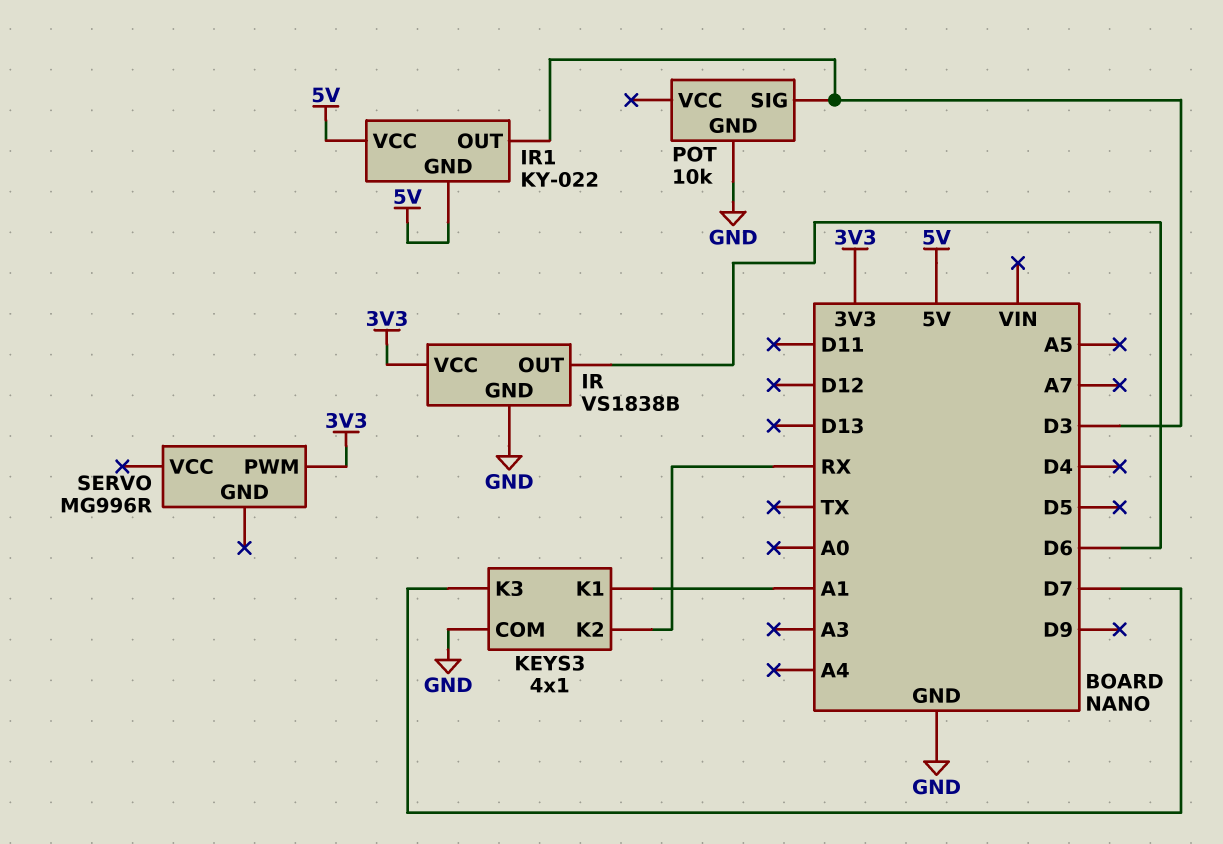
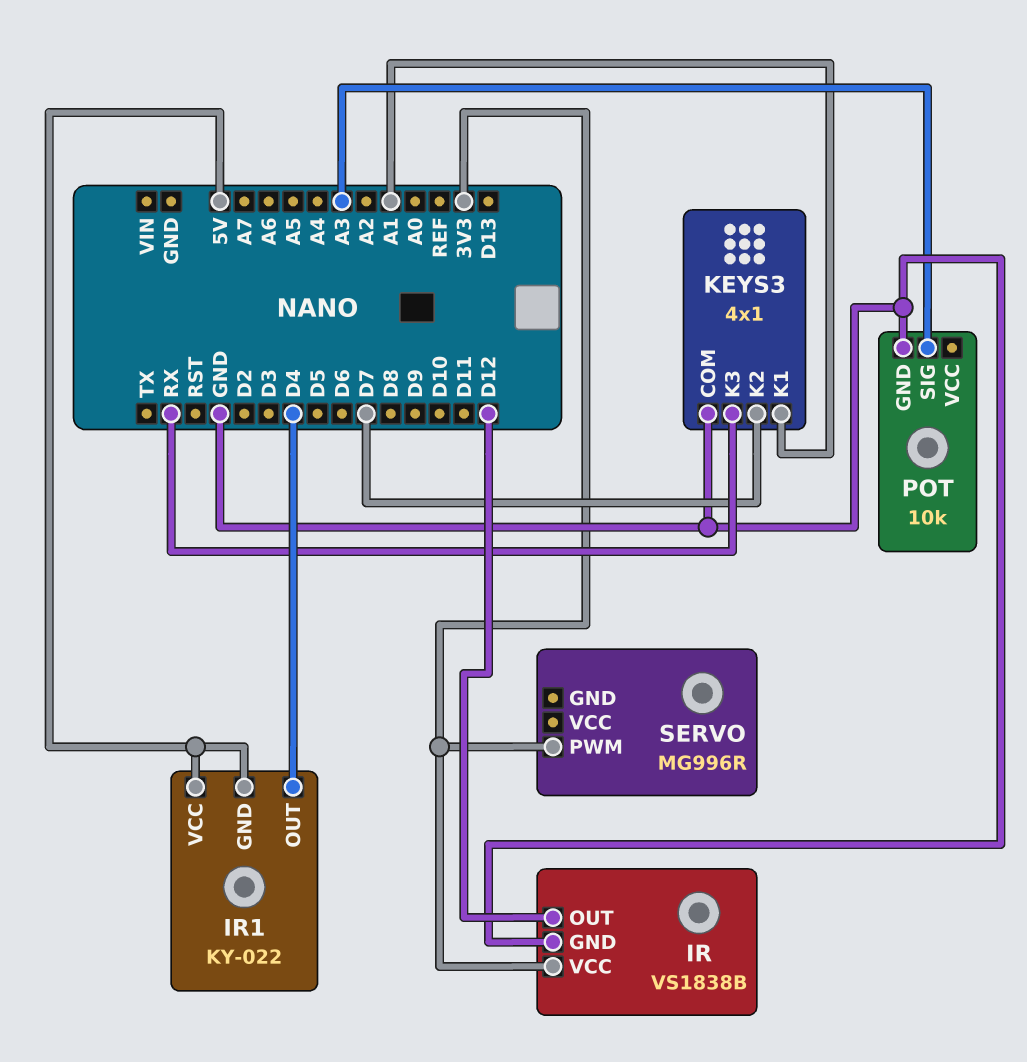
IR pin OUT: D6 -> D12
IR1 pin OUT: D3 -> D4
KEYS3 pin K2: RX -> D7
KEYS3 pin K3: D7 -> RX
POT pin SIG: D3 -> A3

